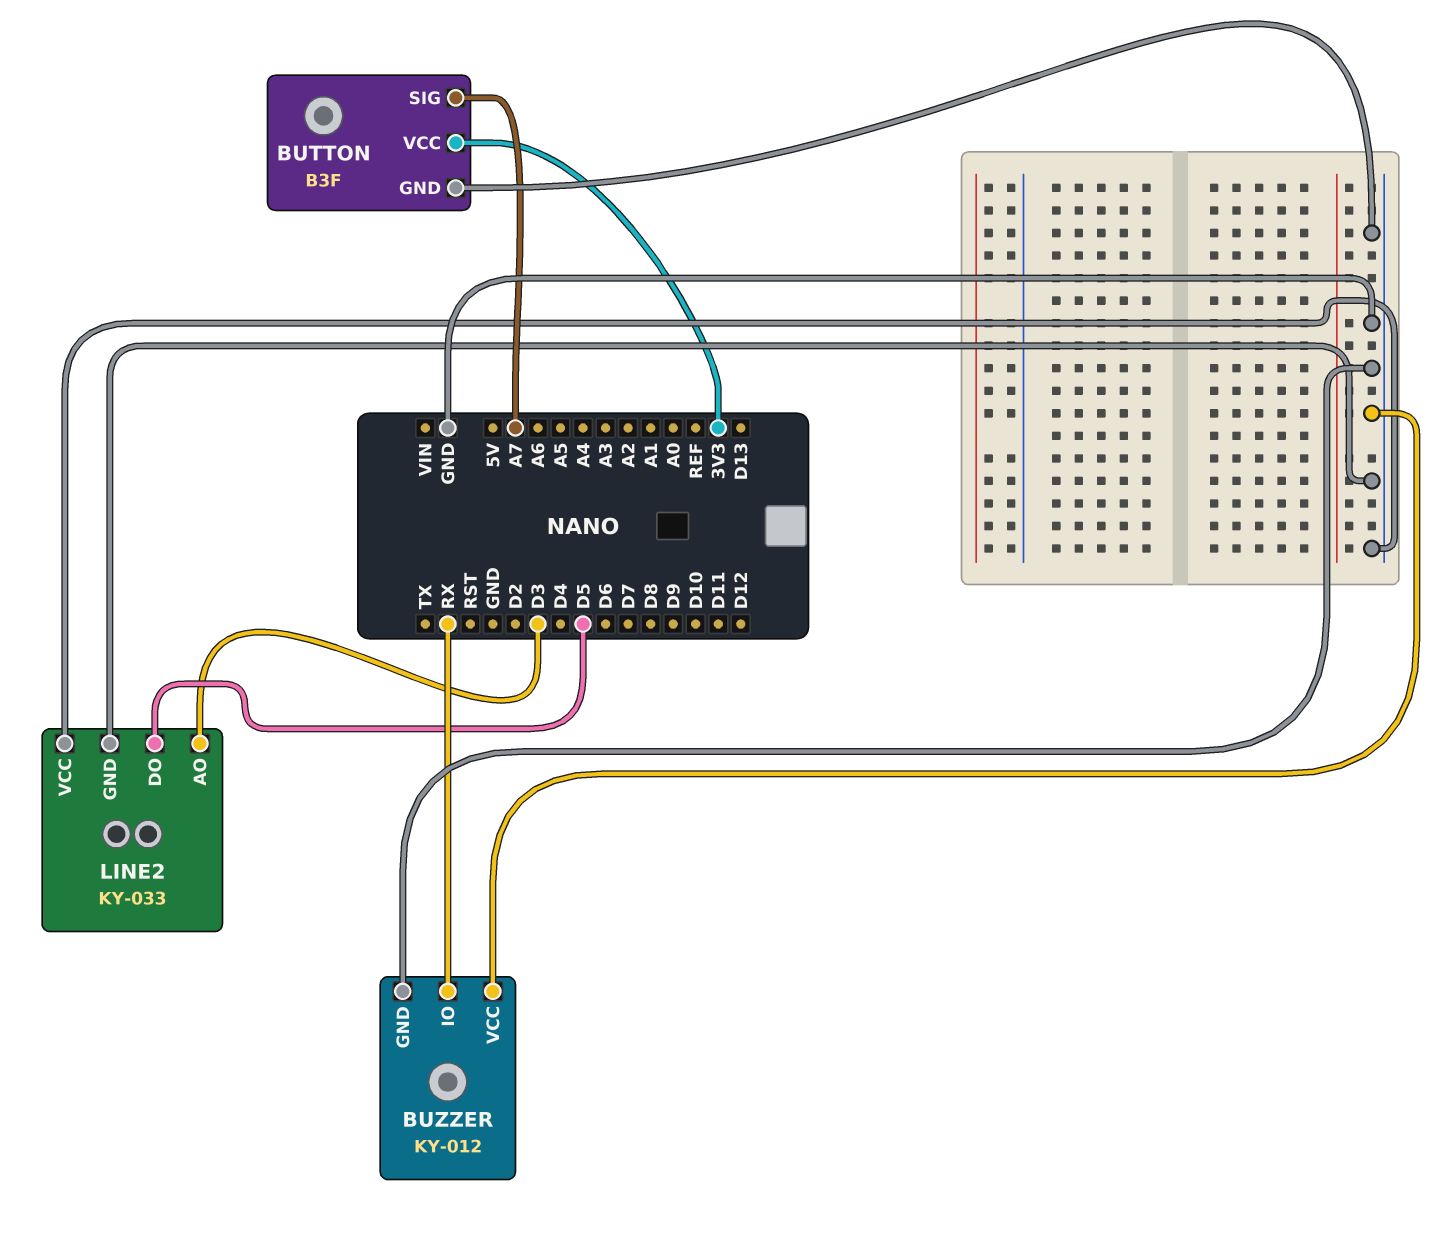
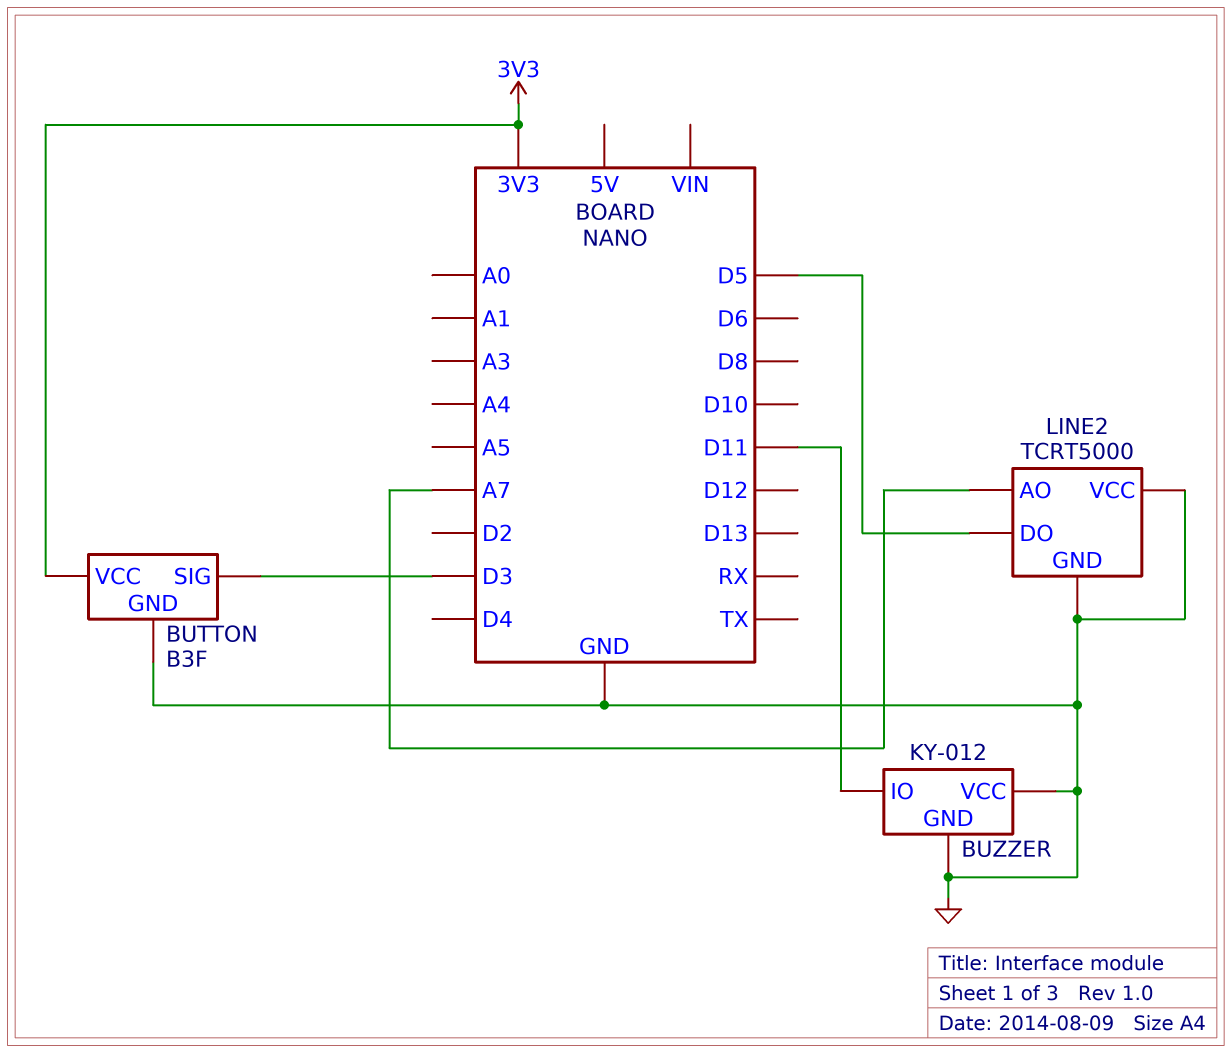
BUTTON pin SIG: A7 -> D3
BUZZER pin IO: RX -> D11
LINE2: KY-033 -> TCRT5000
LINE2 pin AO: D3 -> A7

